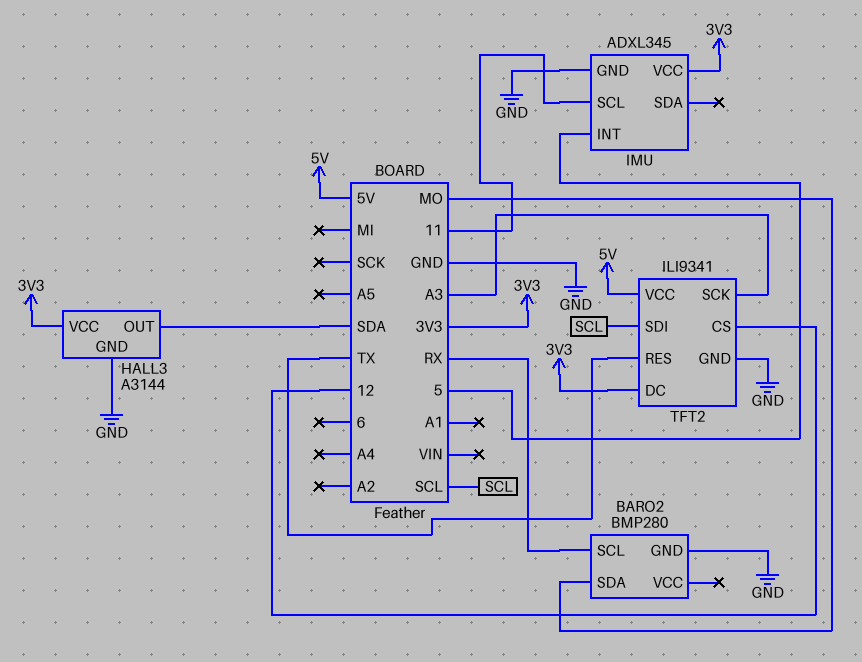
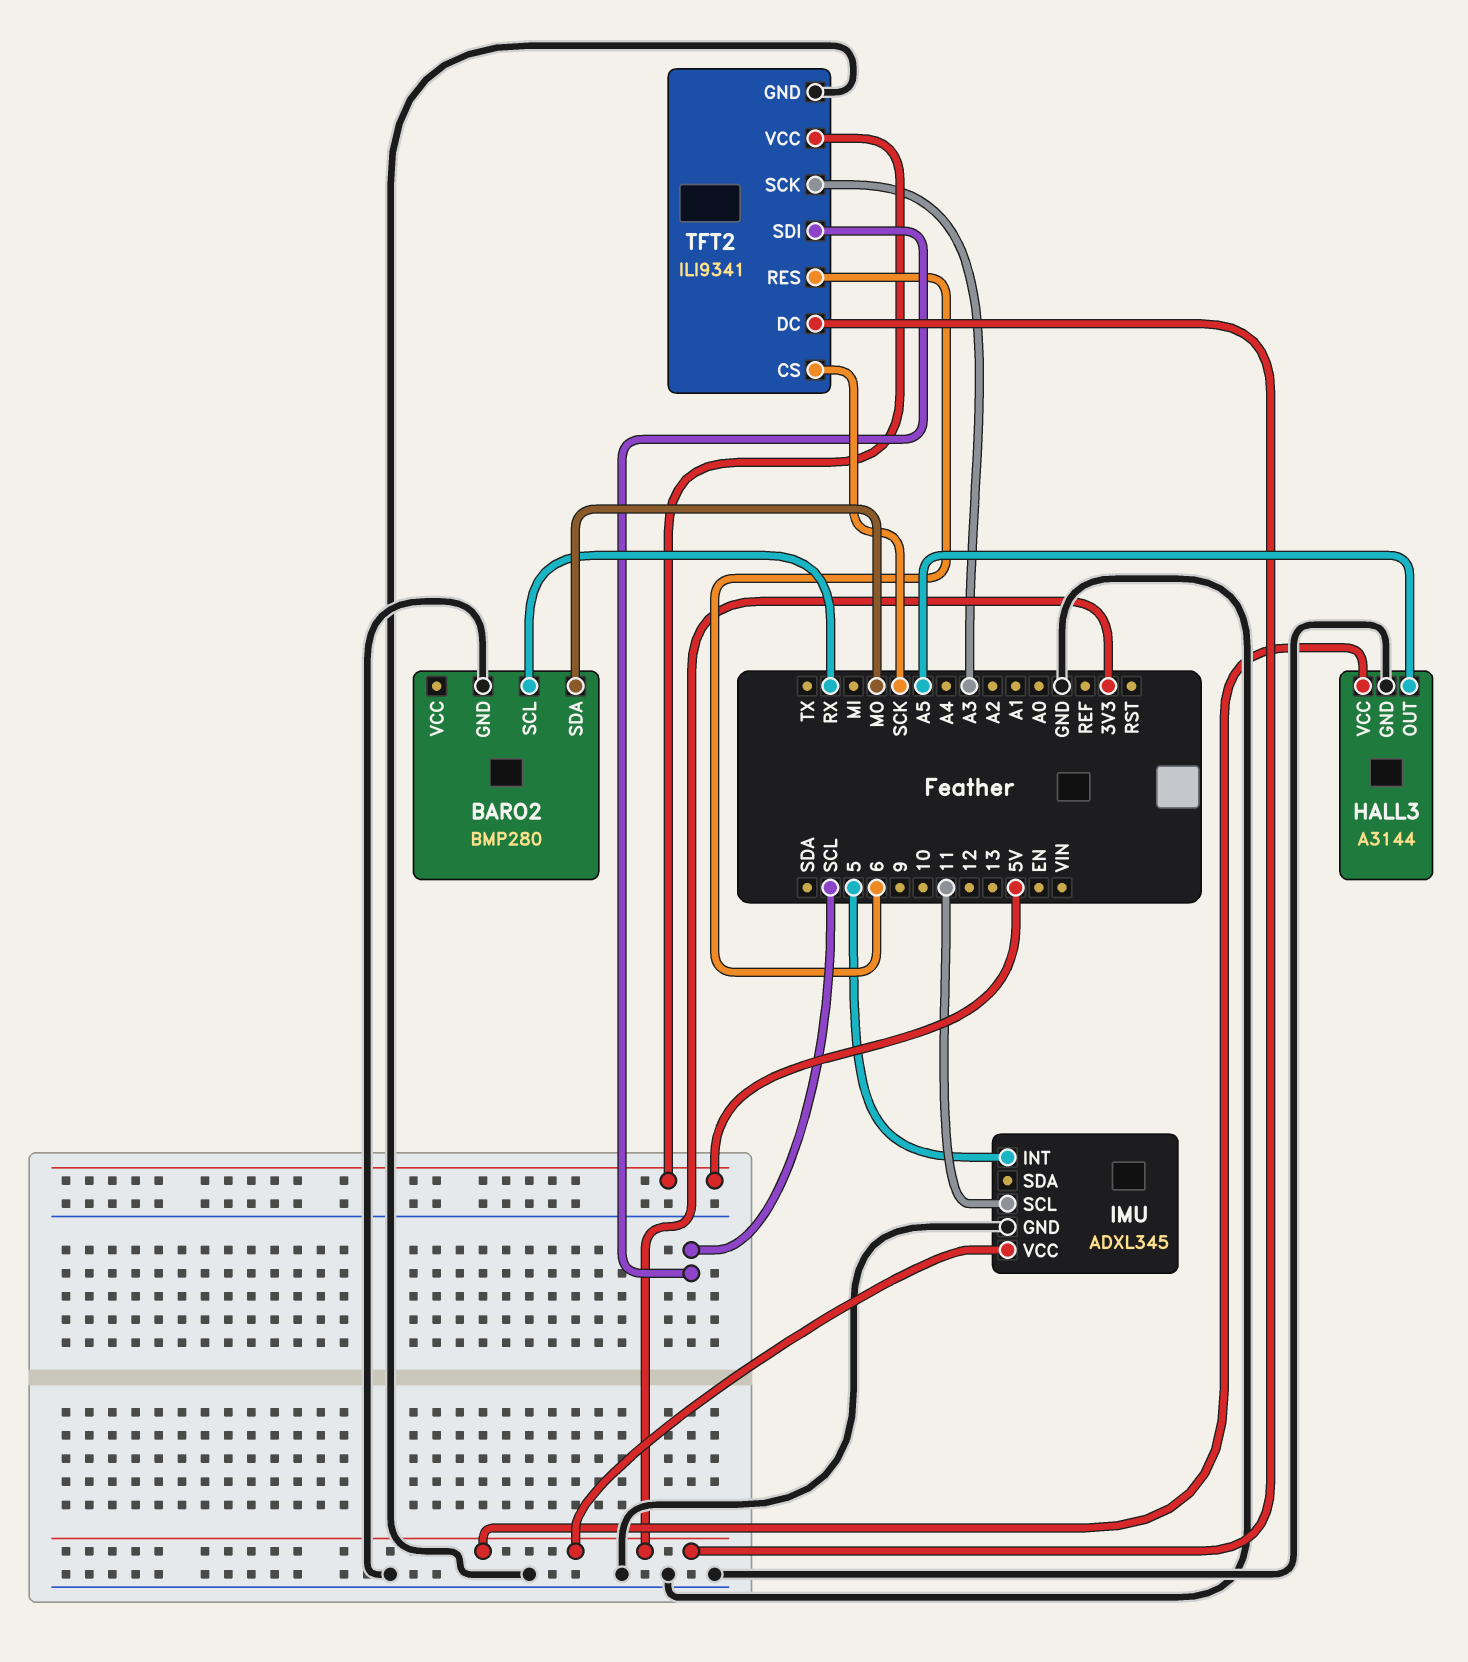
HALL3 pin OUT: SDA -> A5
TFT2 pin CS: 12 -> SCK
TFT2 pin RES: TX -> 6

